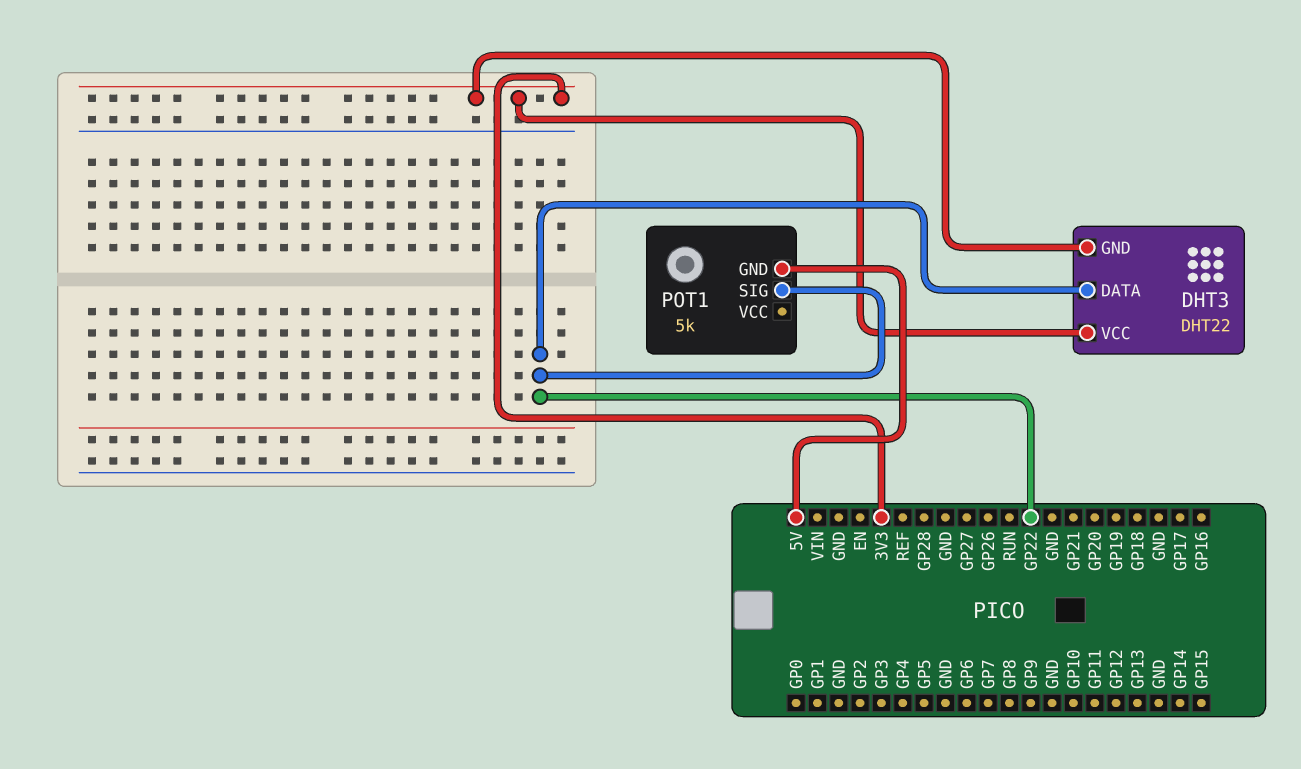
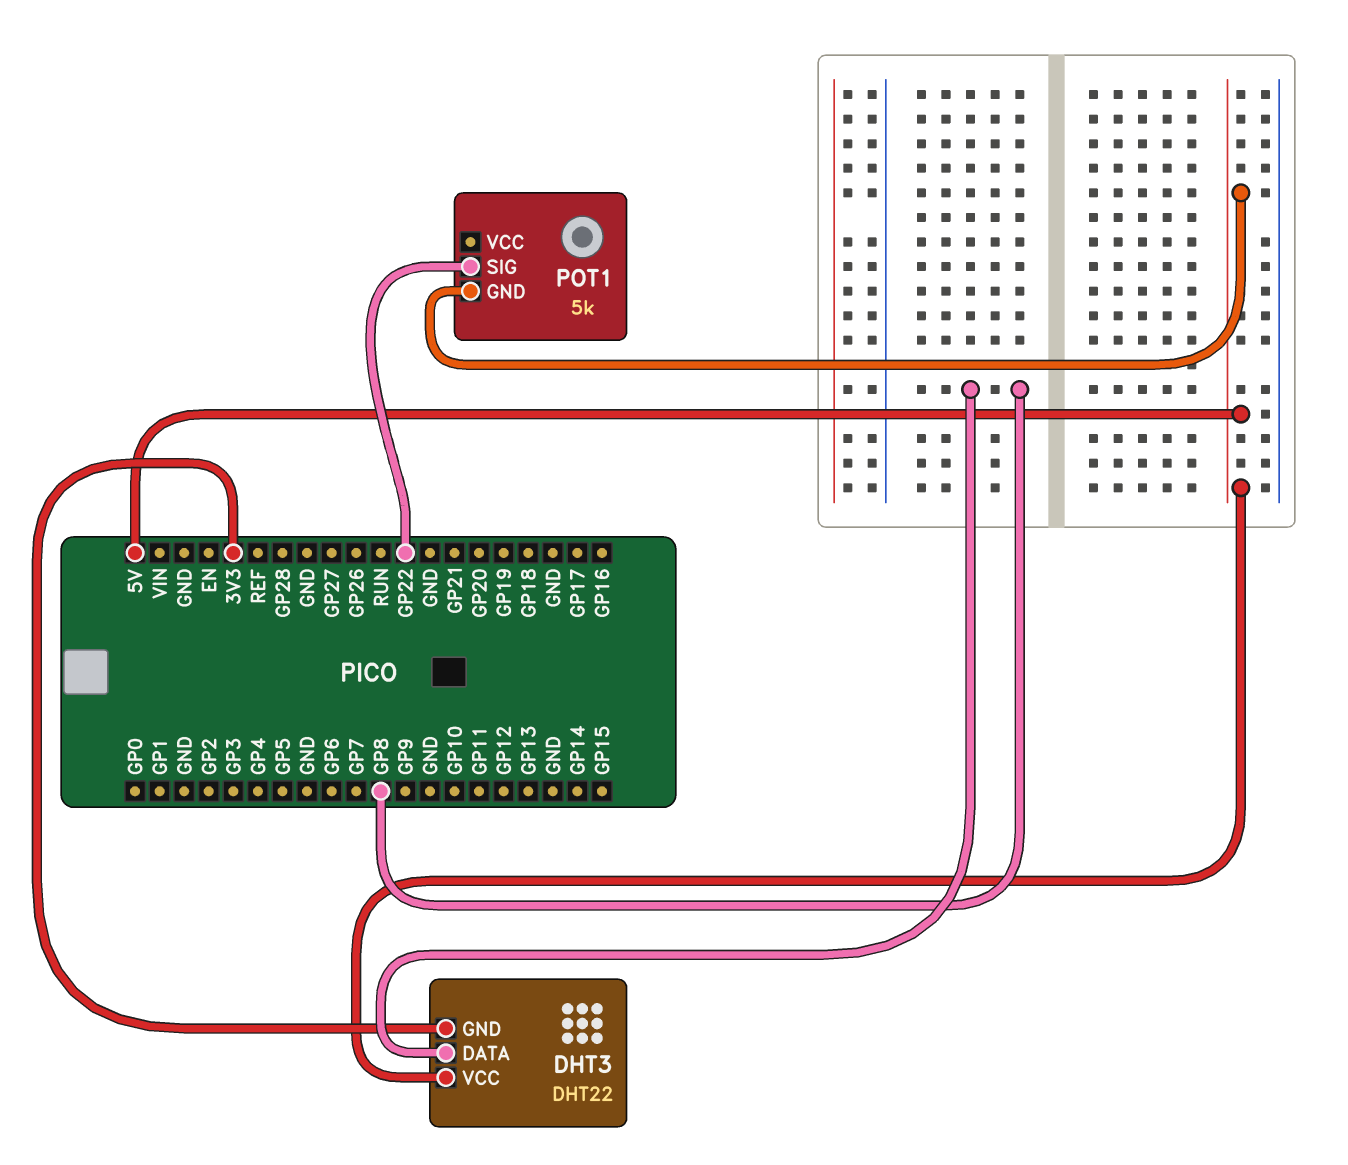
DHT3 pin DATA: GP22 -> GP8
DHT3 pin VCC: 3V3 -> 5V

